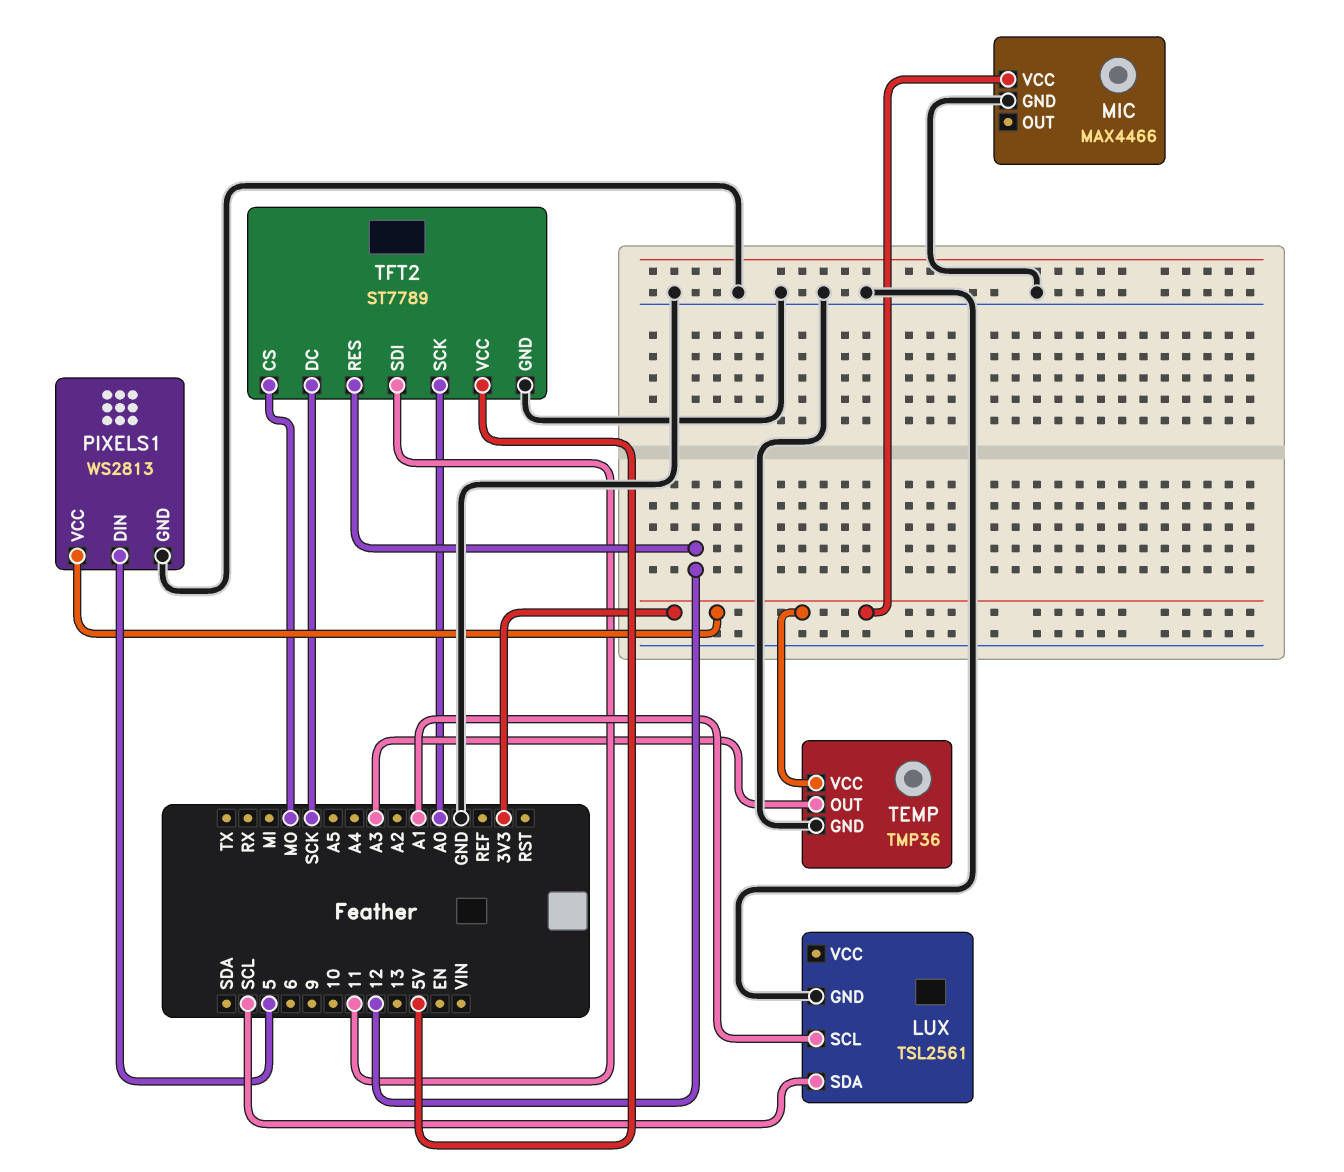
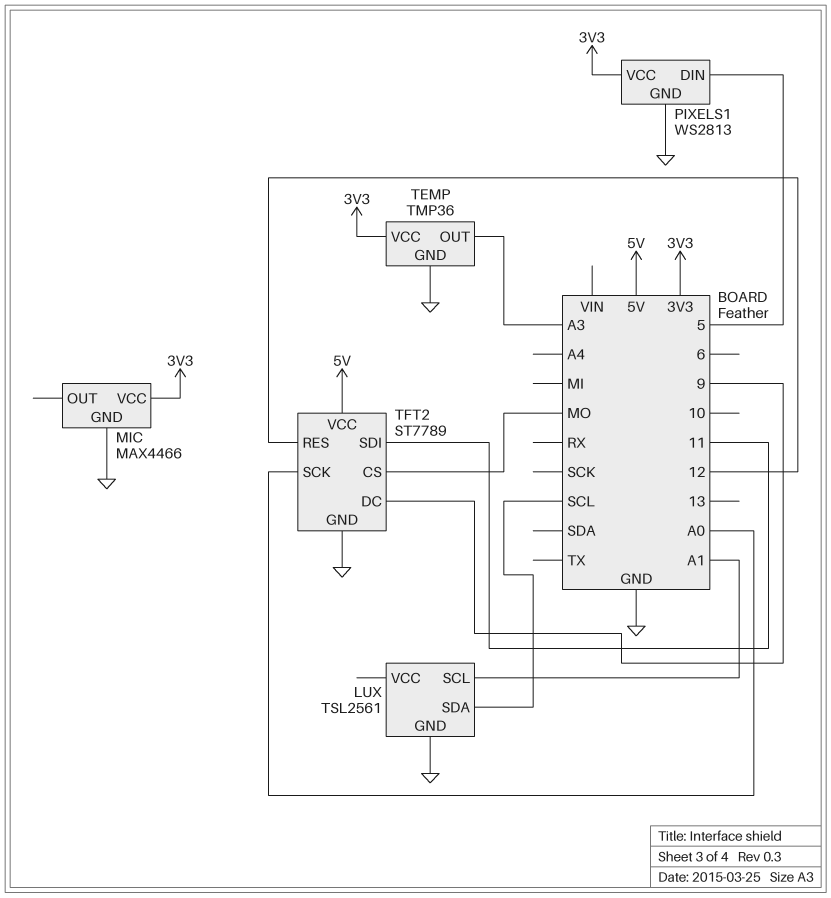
TFT2 pin DC: SCK -> 9

